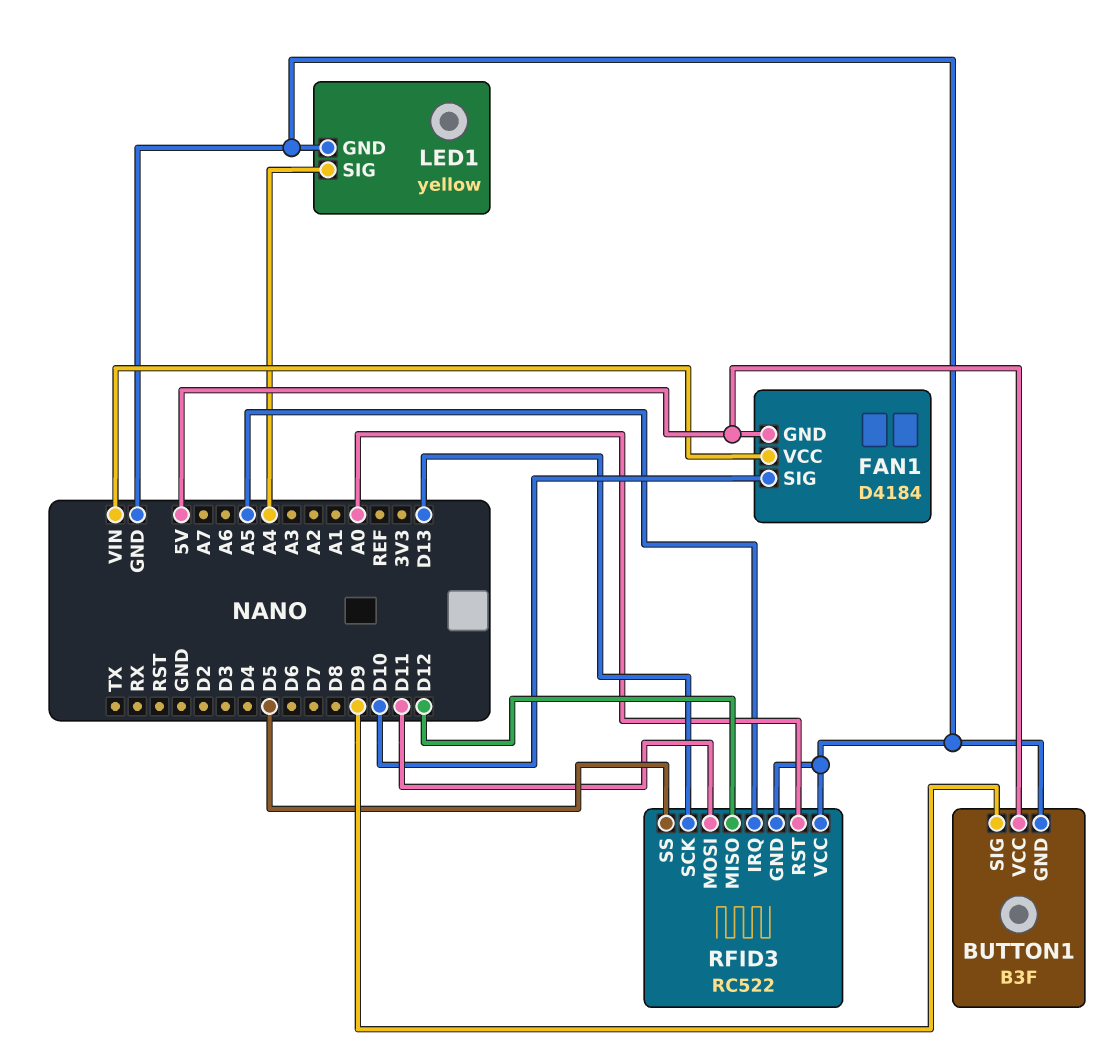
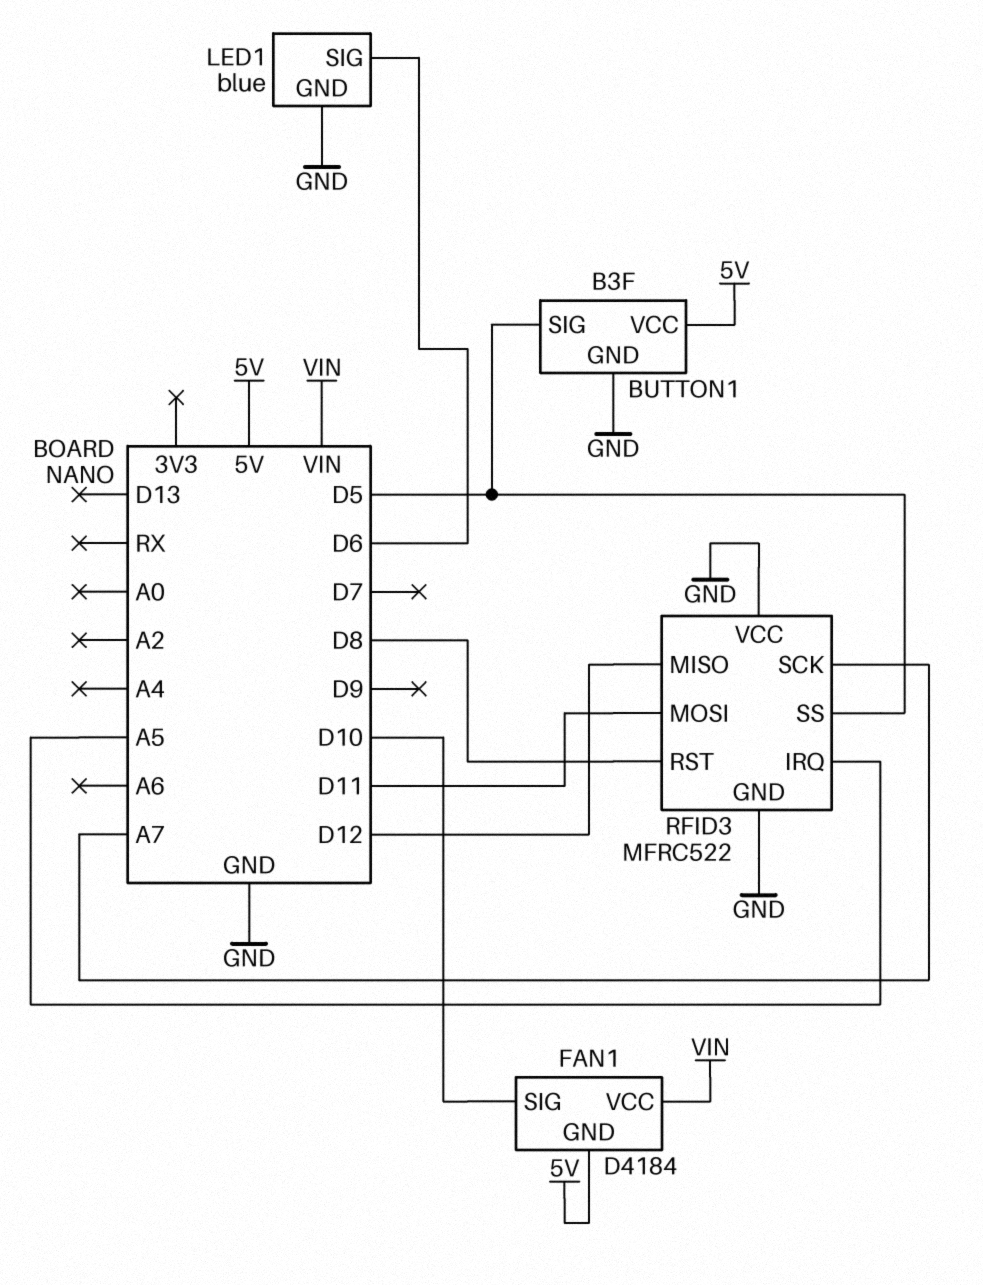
BUTTON1 pin SIG: D9 -> D5
LED1: yellow -> blue
LED1 pin SIG: A4 -> D6
RFID3: RC522 -> MFRC522
RFID3 pin RST: A0 -> D8
RFID3 pin SCK: D13 -> A7

